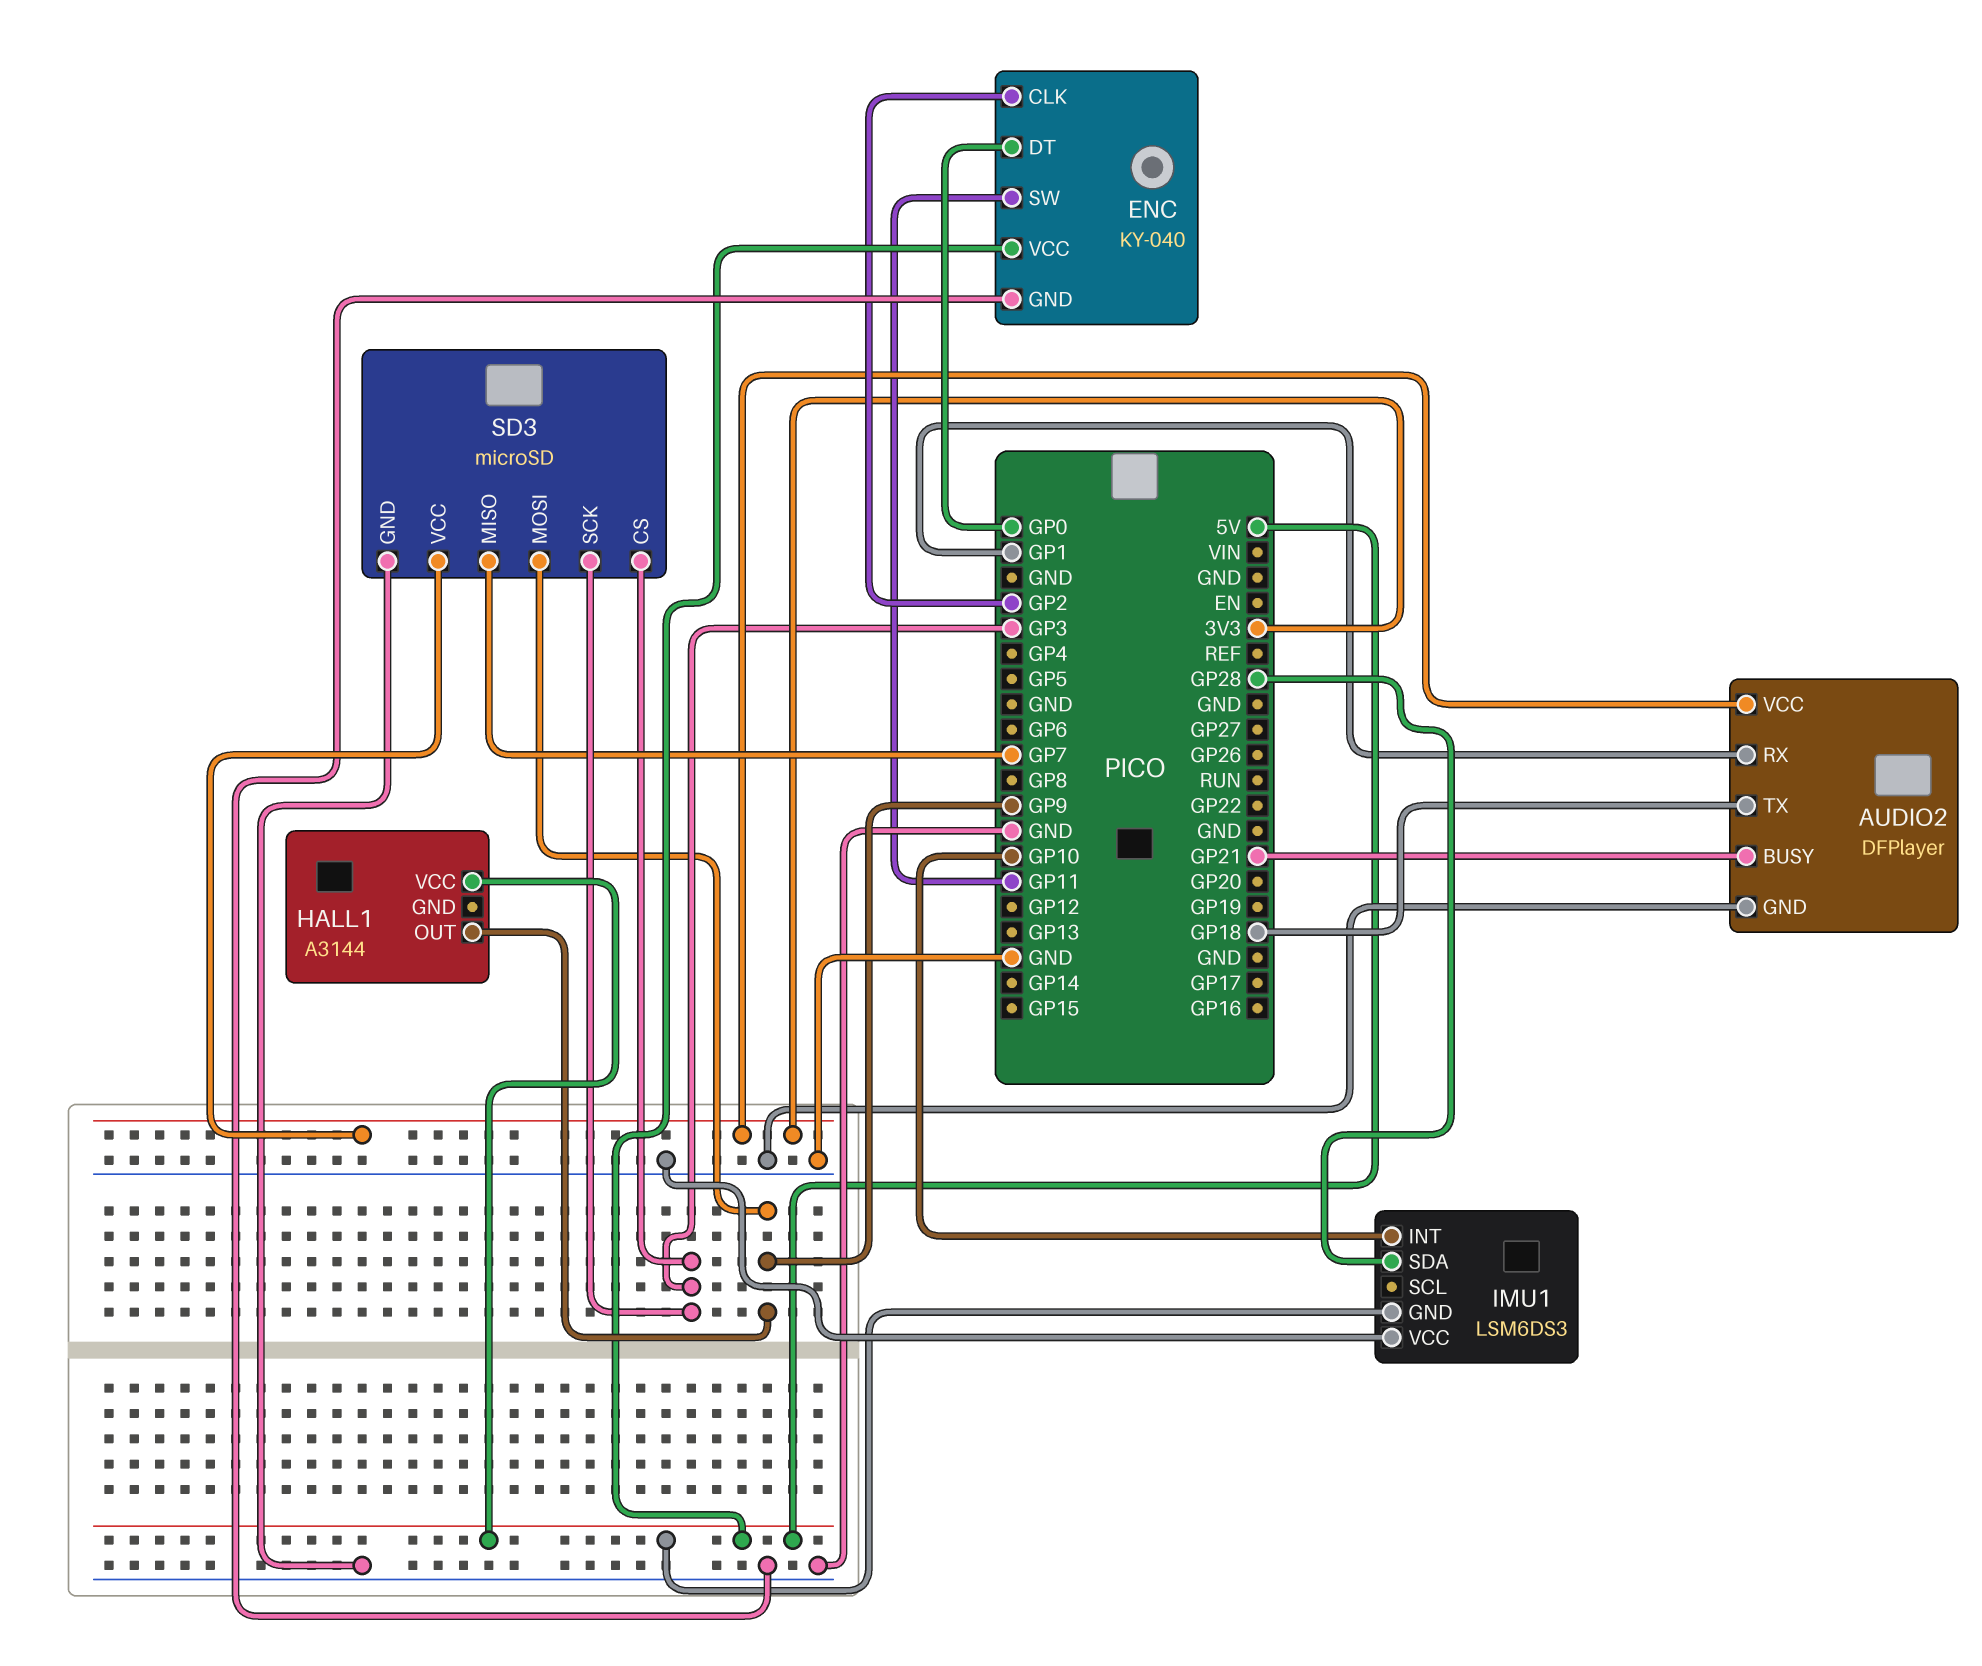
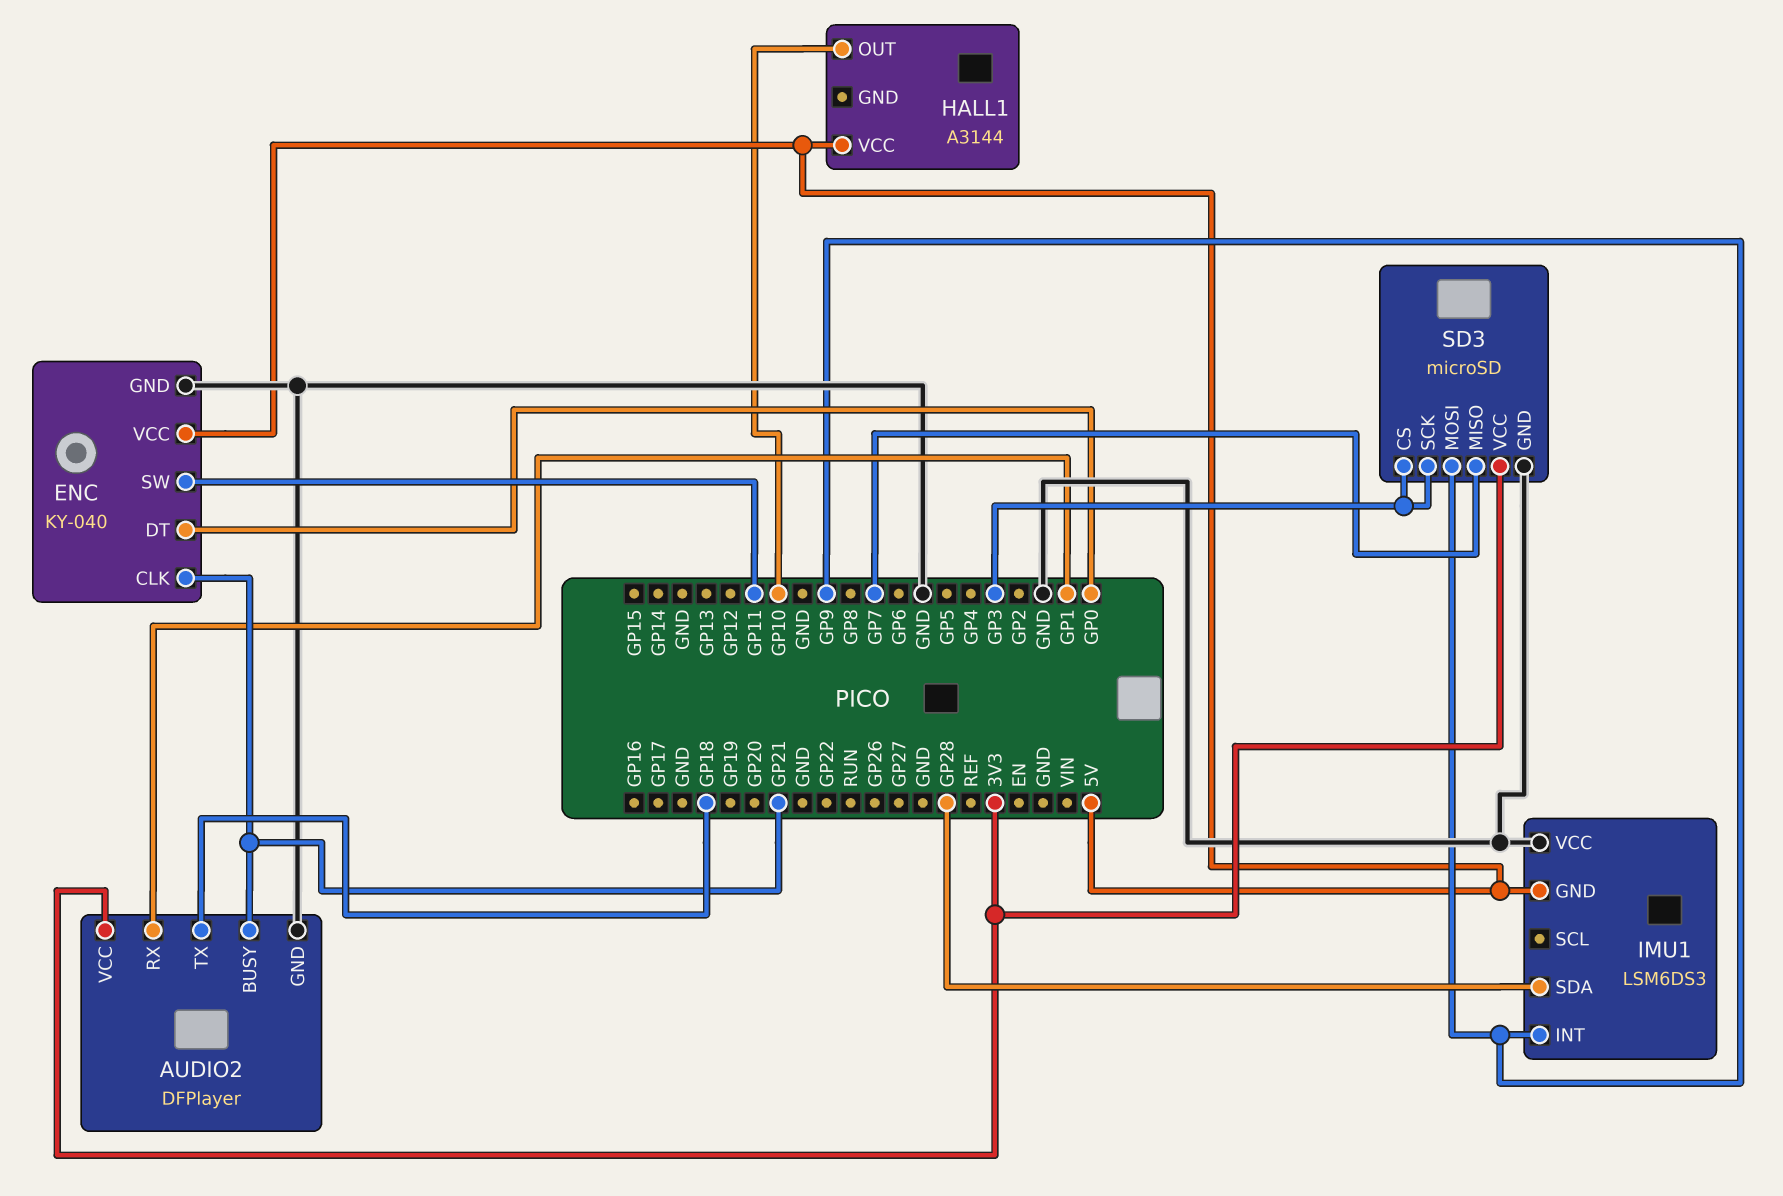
ENC pin CLK: GP2 -> GP21
HALL1 pin OUT: GP9 -> GP10
IMU1 pin INT: GP10 -> GP9

